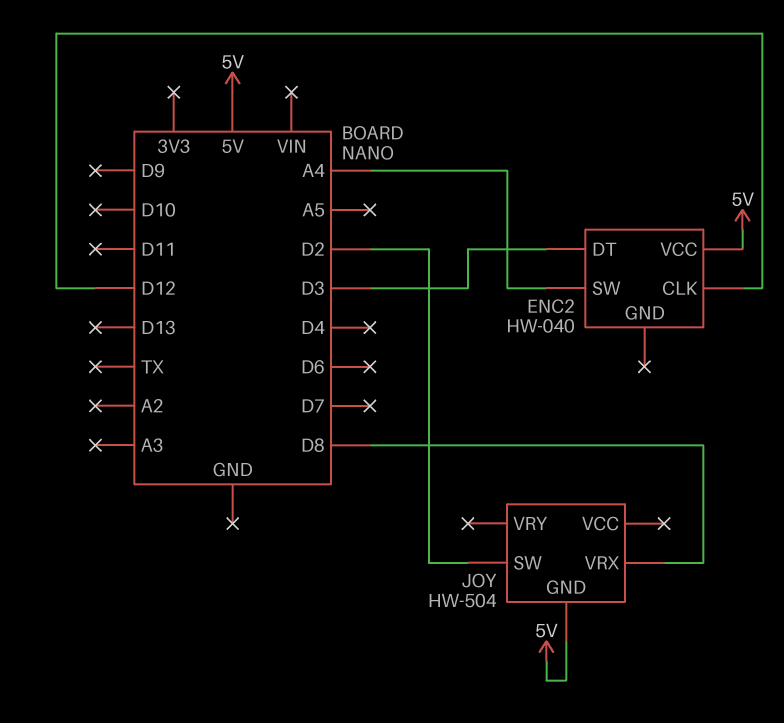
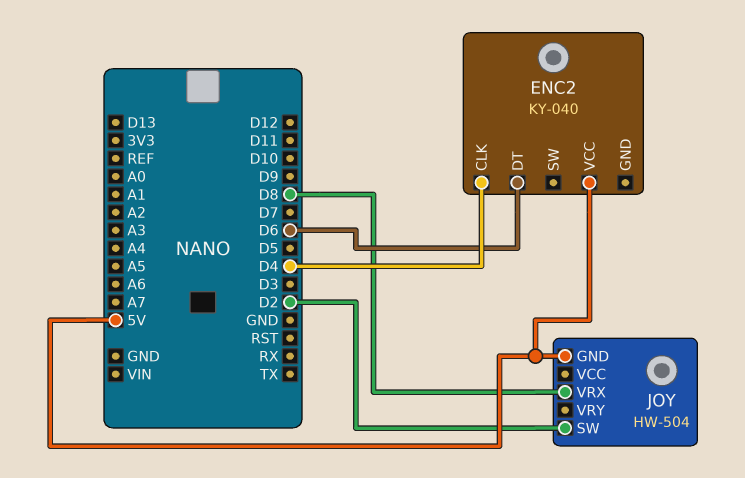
ENC2: HW-040 -> KY-040
ENC2 pin CLK: D12 -> D4
ENC2 pin DT: D3 -> D6
ENC2 pin SW: A4 -> none

